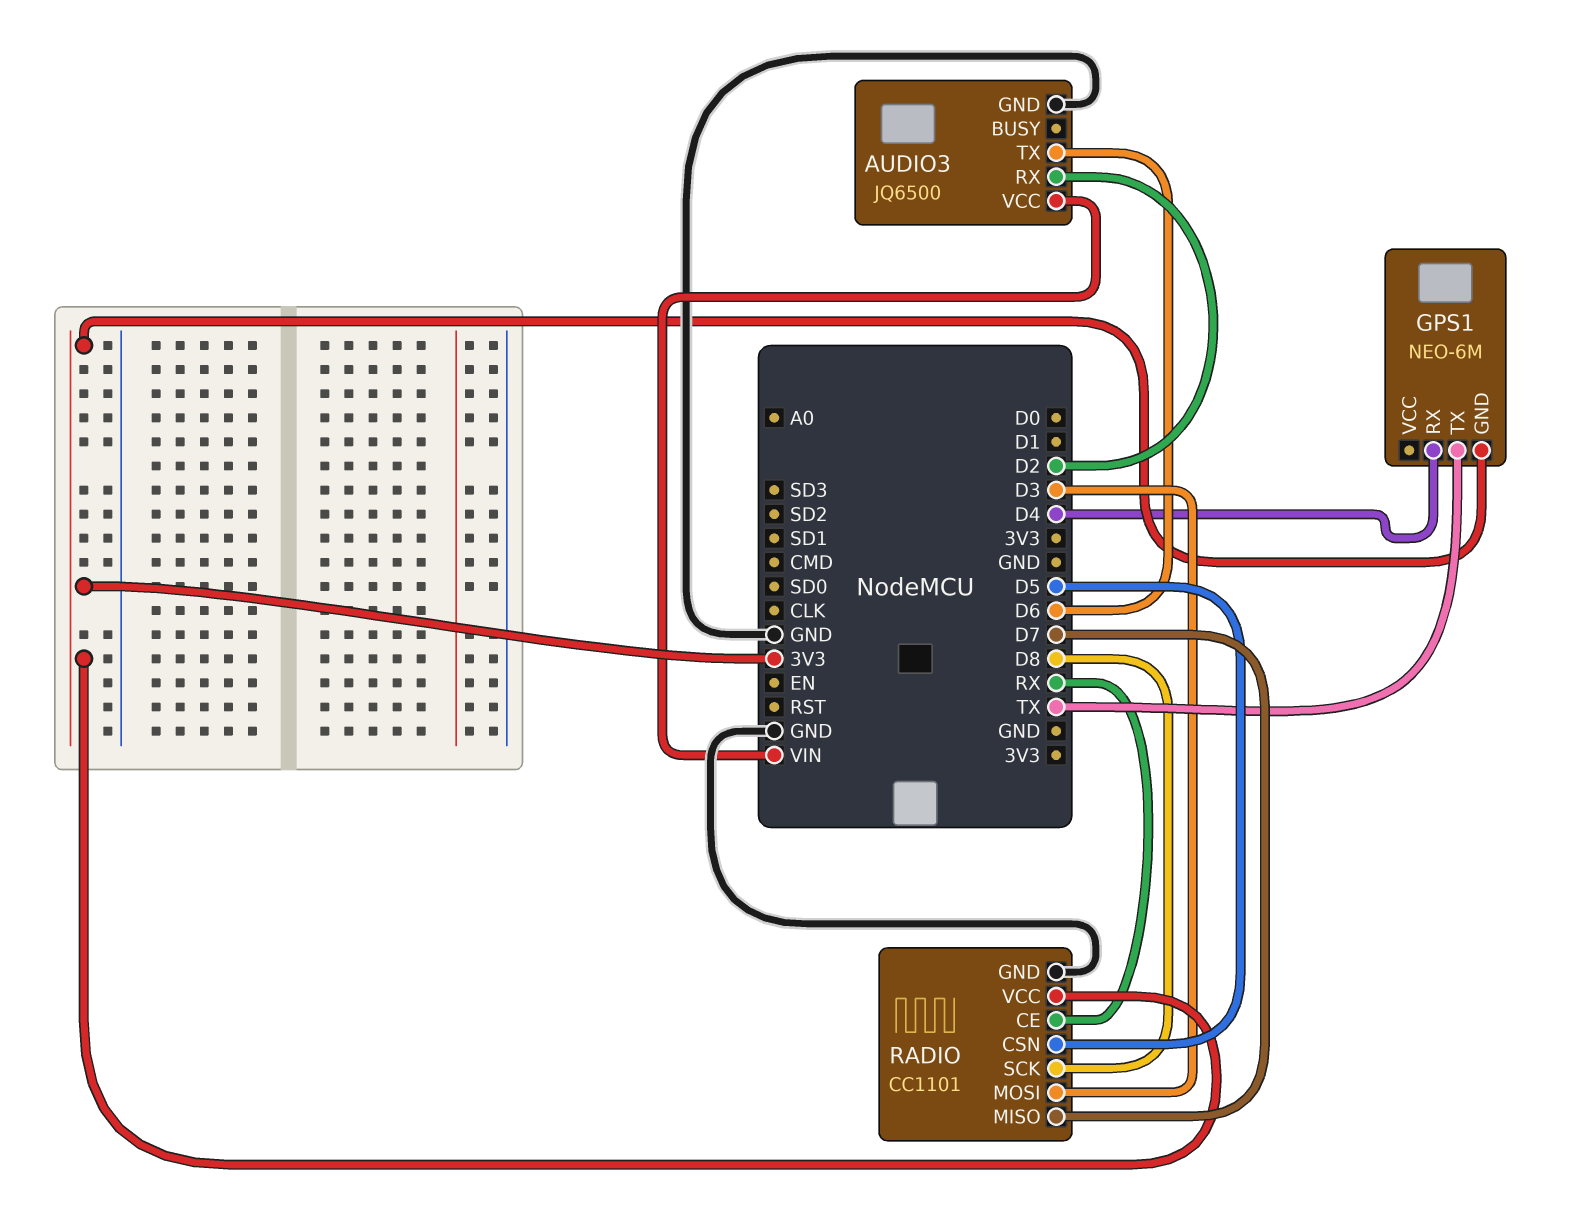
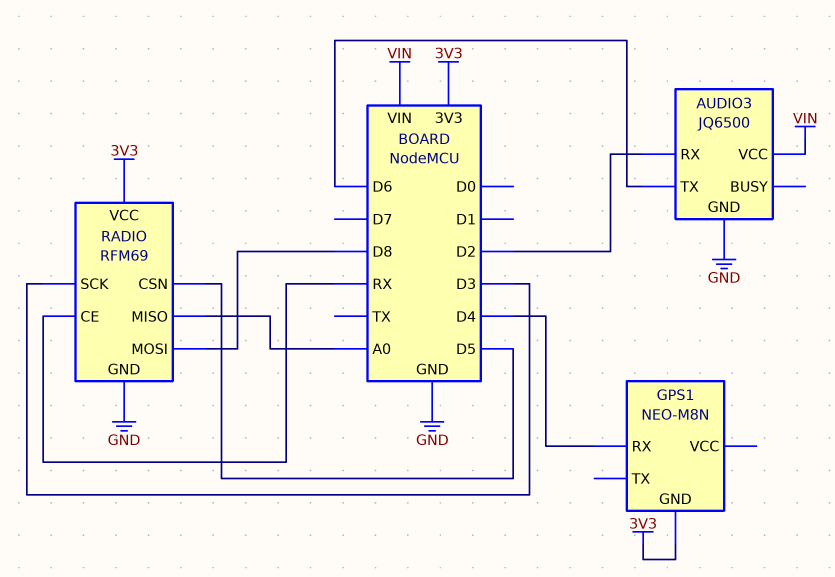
GPS1: NEO-6M -> NEO-M8N
GPS1 pin TX: TX -> none
RADIO: CC1101 -> RFM69
RADIO pin MISO: D7 -> A0
RADIO pin MOSI: D3 -> D8
RADIO pin SCK: D8 -> D3

